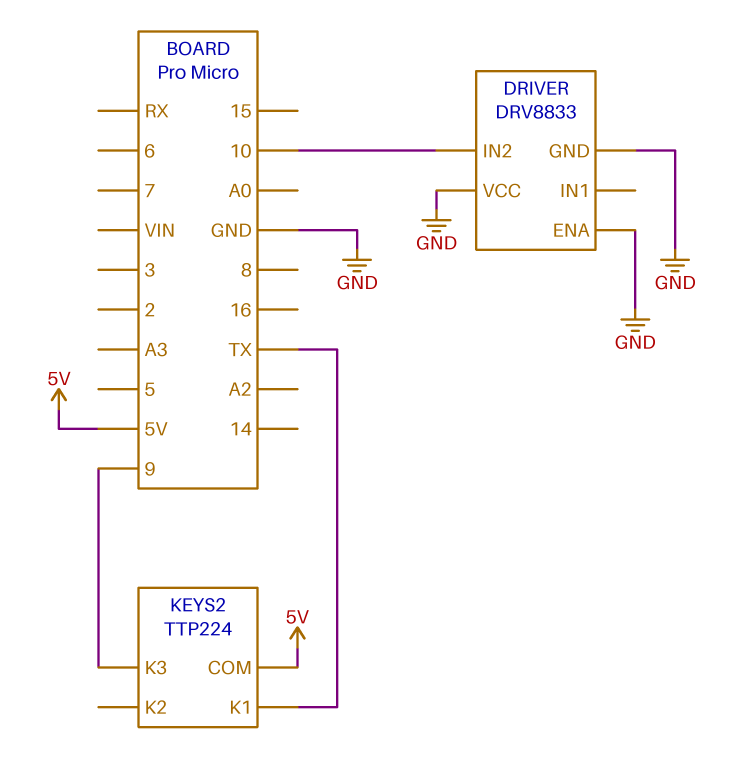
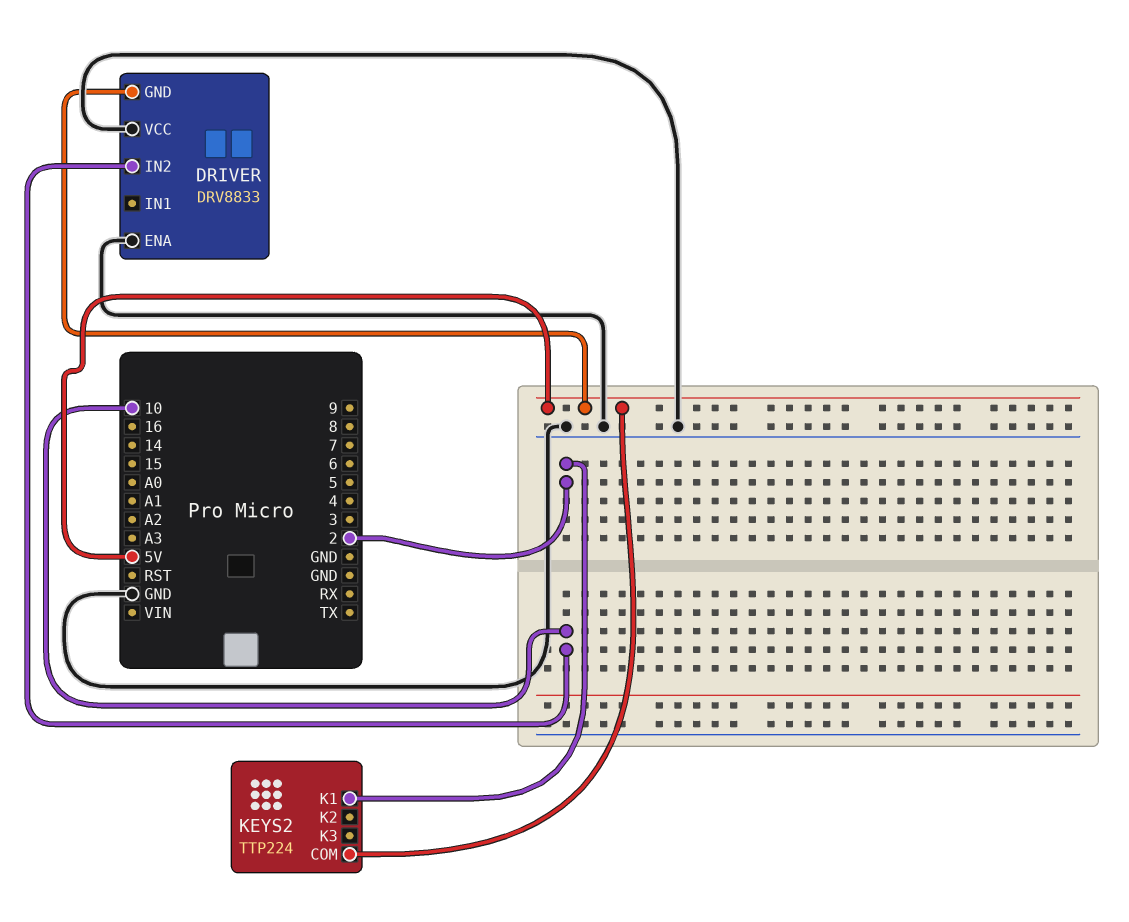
DRIVER pin GND: GND -> 5V
KEYS2 pin K1: TX -> 2
KEYS2 pin K3: 9 -> none

